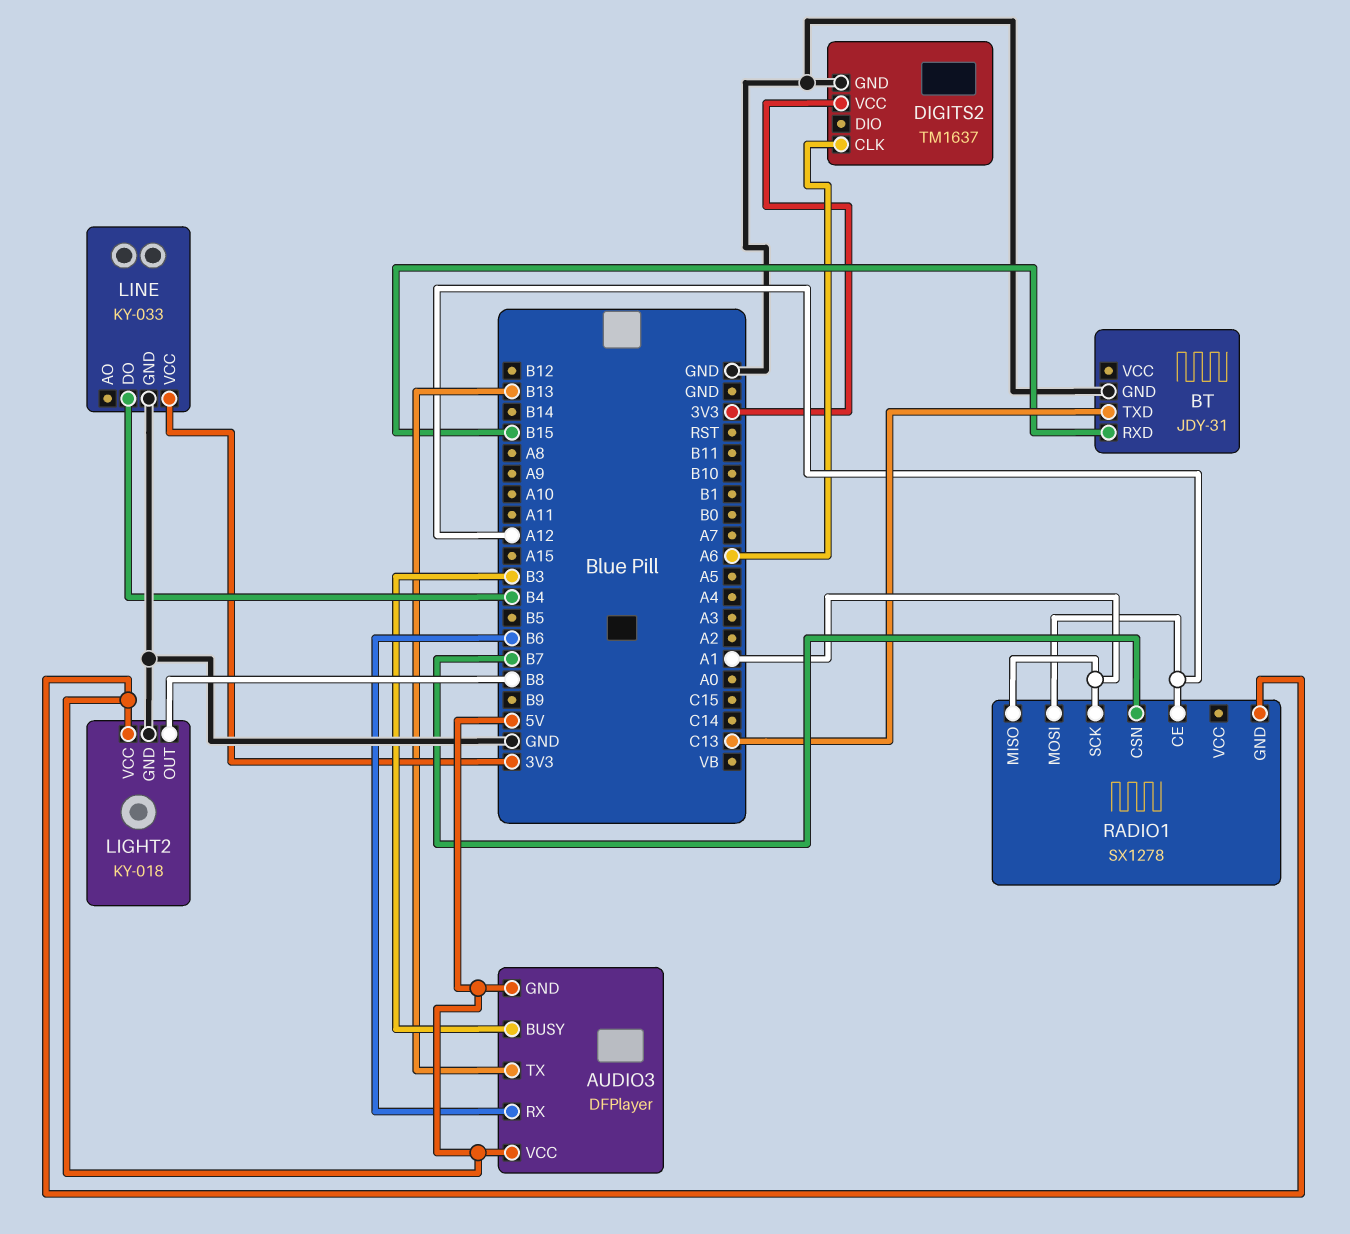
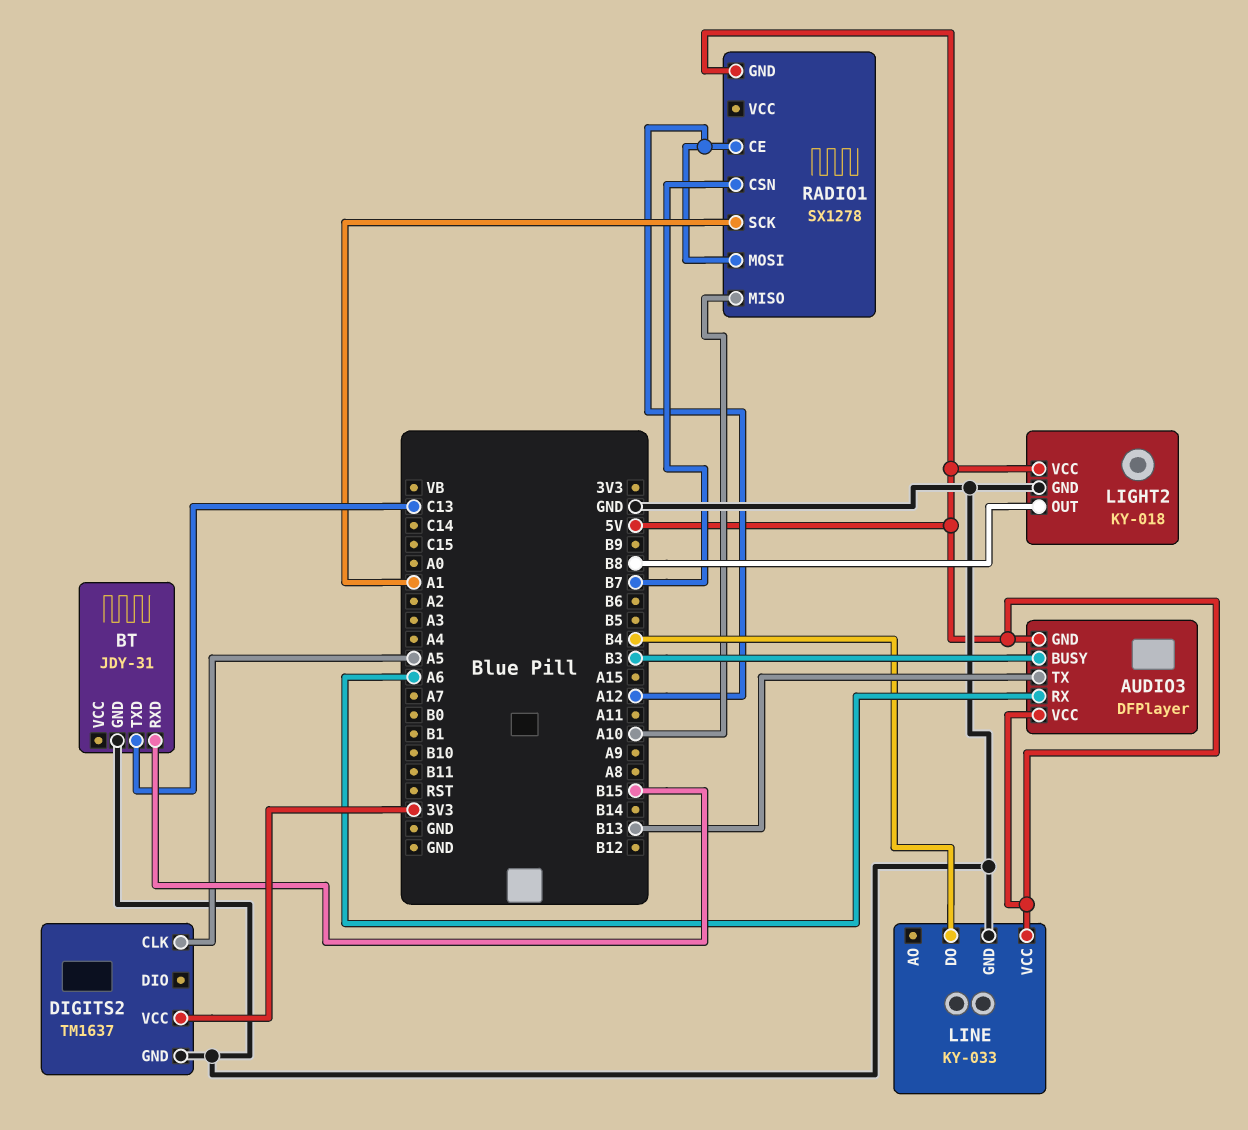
AUDIO3 pin RX: B6 -> A6
DIGITS2 pin CLK: A6 -> A5
LINE pin VCC: 3V3 -> 5V
RADIO1 pin MISO: A1 -> A10

